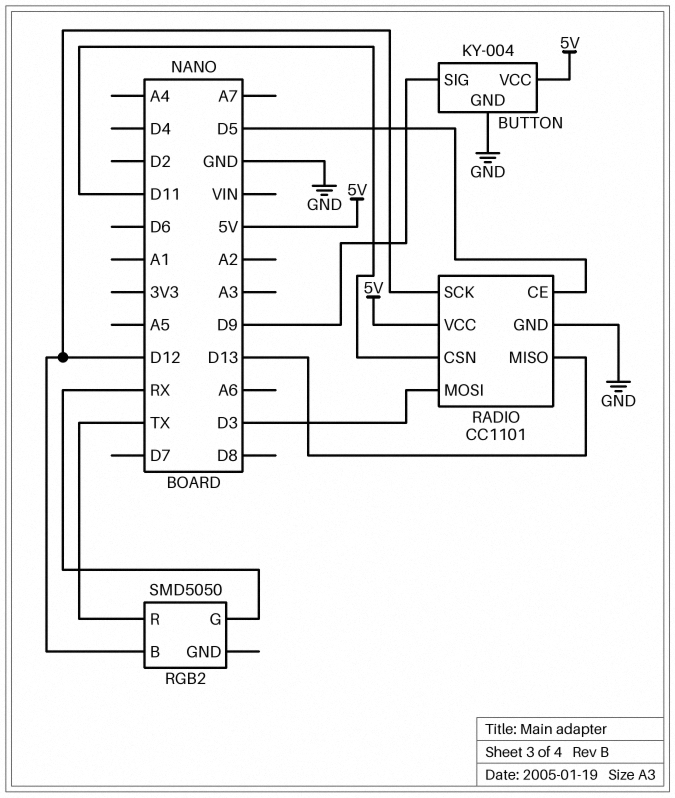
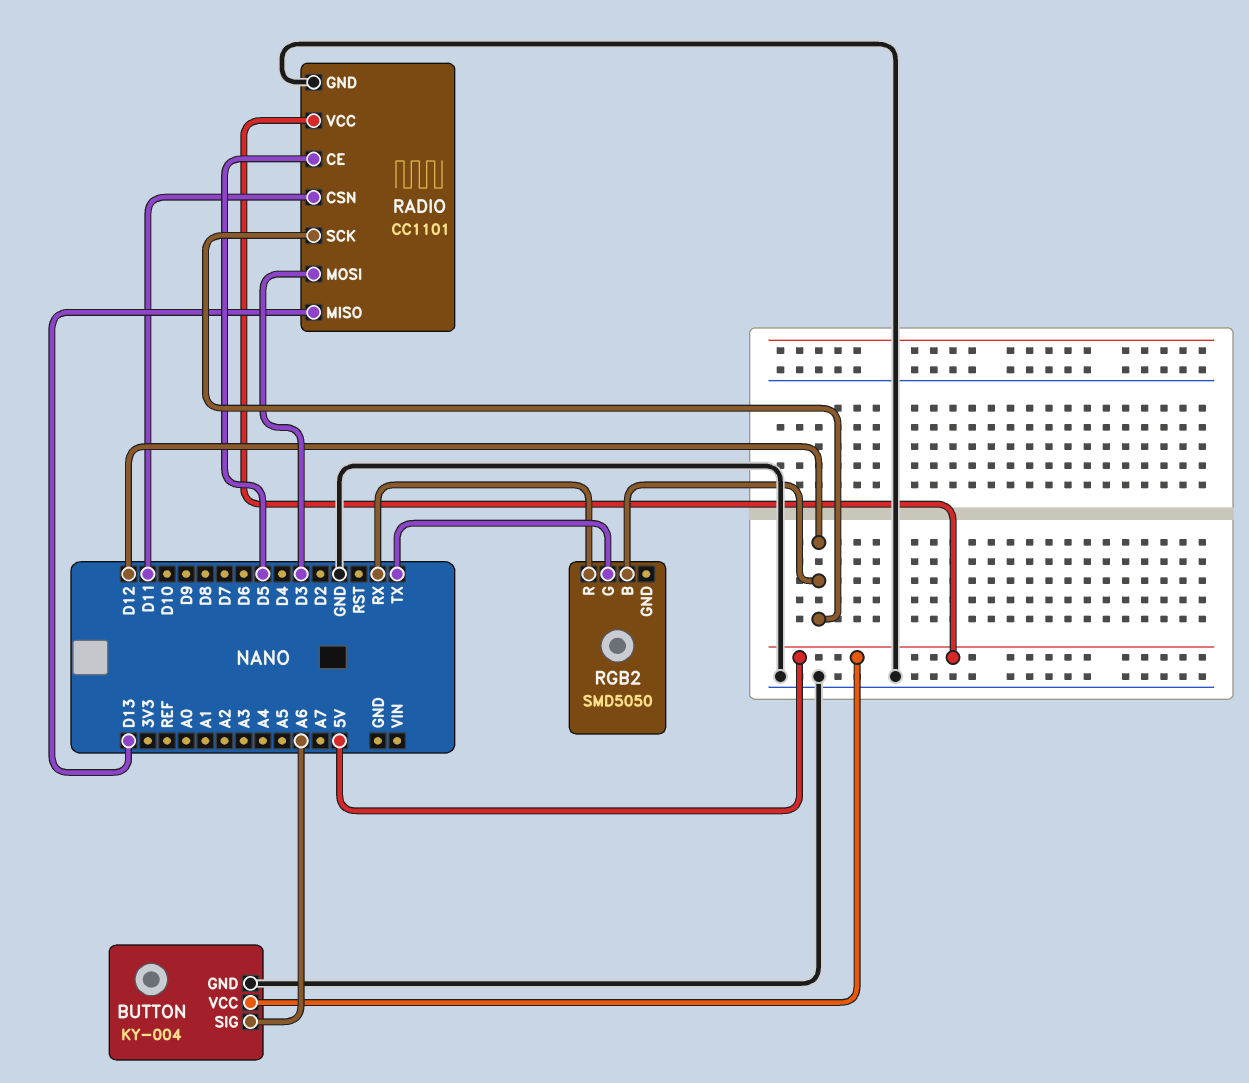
BUTTON pin SIG: D9 -> A6
RGB2 pin G: RX -> TX
RGB2 pin R: TX -> RX

